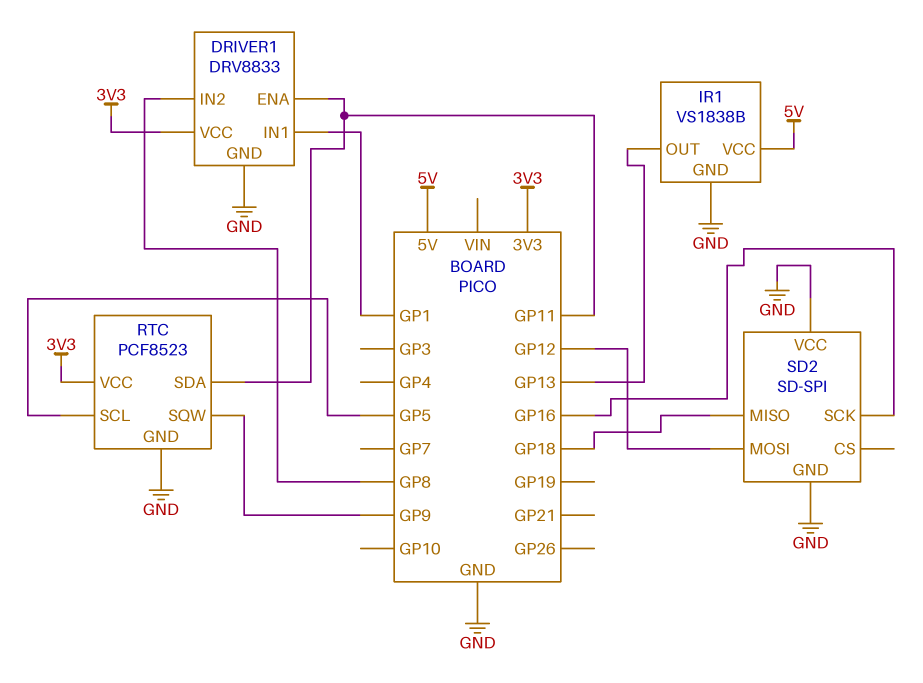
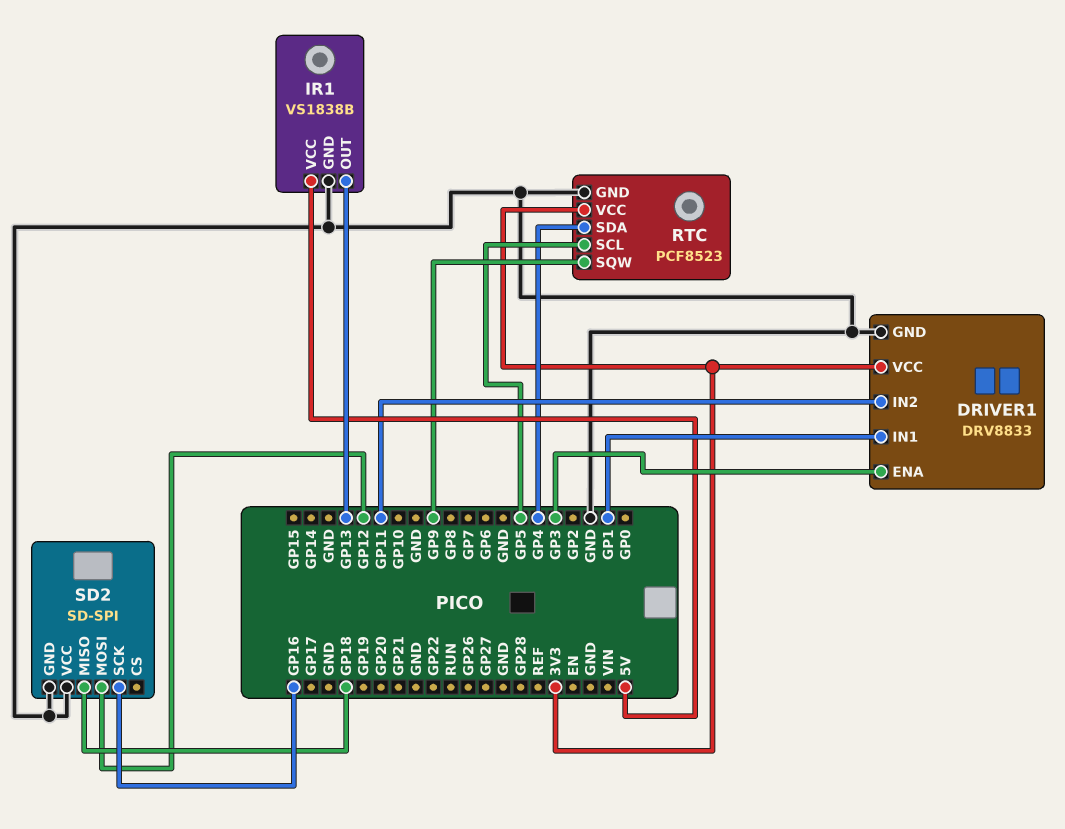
DRIVER1 pin ENA: GP11 -> GP3
DRIVER1 pin IN2: GP8 -> GP11
RTC pin SDA: GP11 -> GP4

